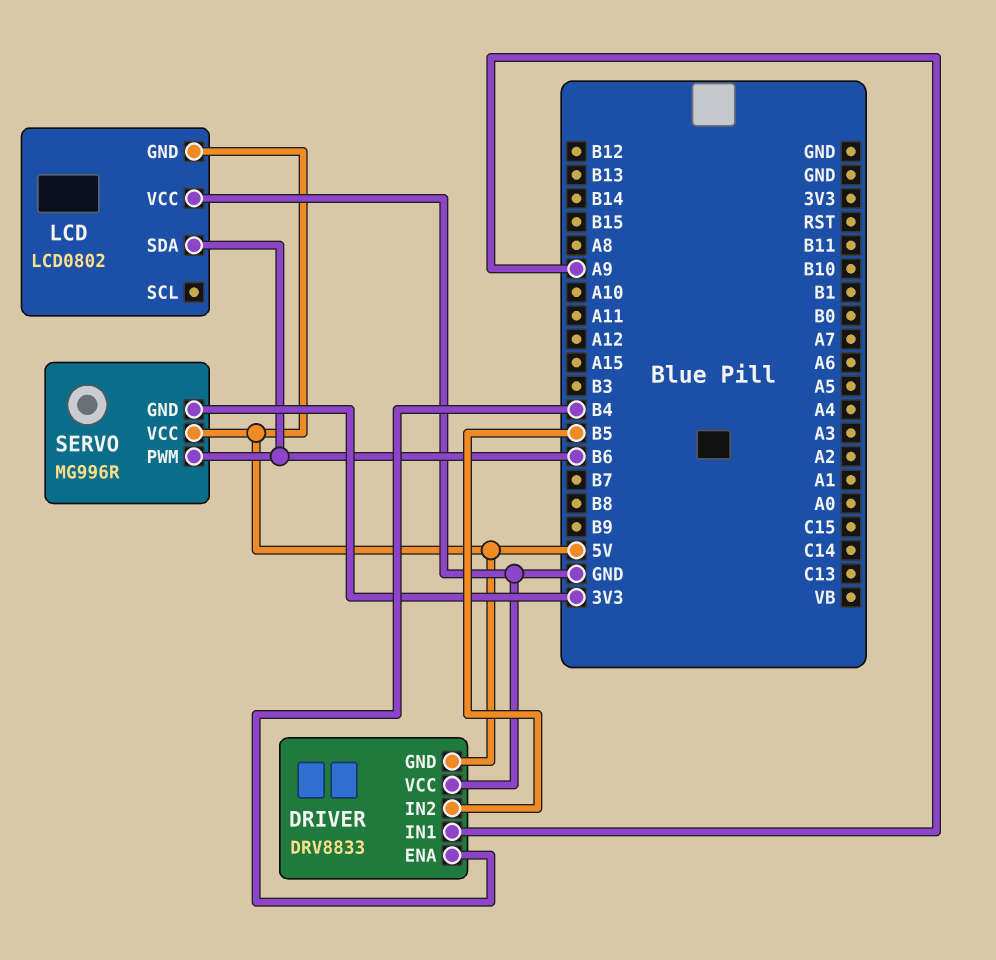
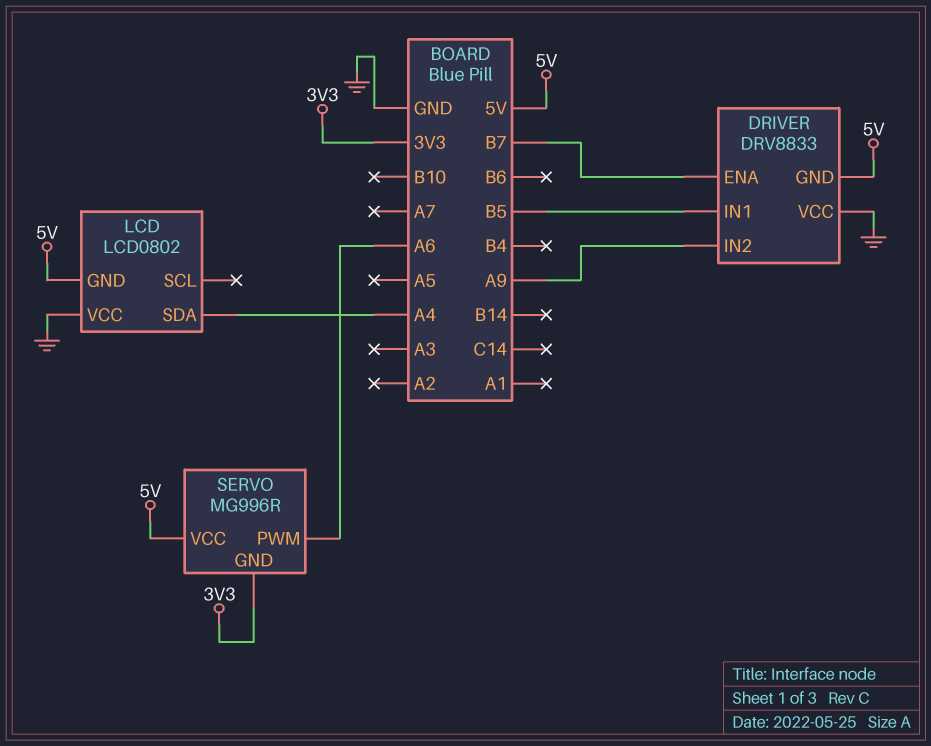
DRIVER pin ENA: B4 -> B7
DRIVER pin IN1: A9 -> B5
DRIVER pin IN2: B5 -> A9
LCD pin SDA: B6 -> A4
SERVO pin PWM: B6 -> A6

